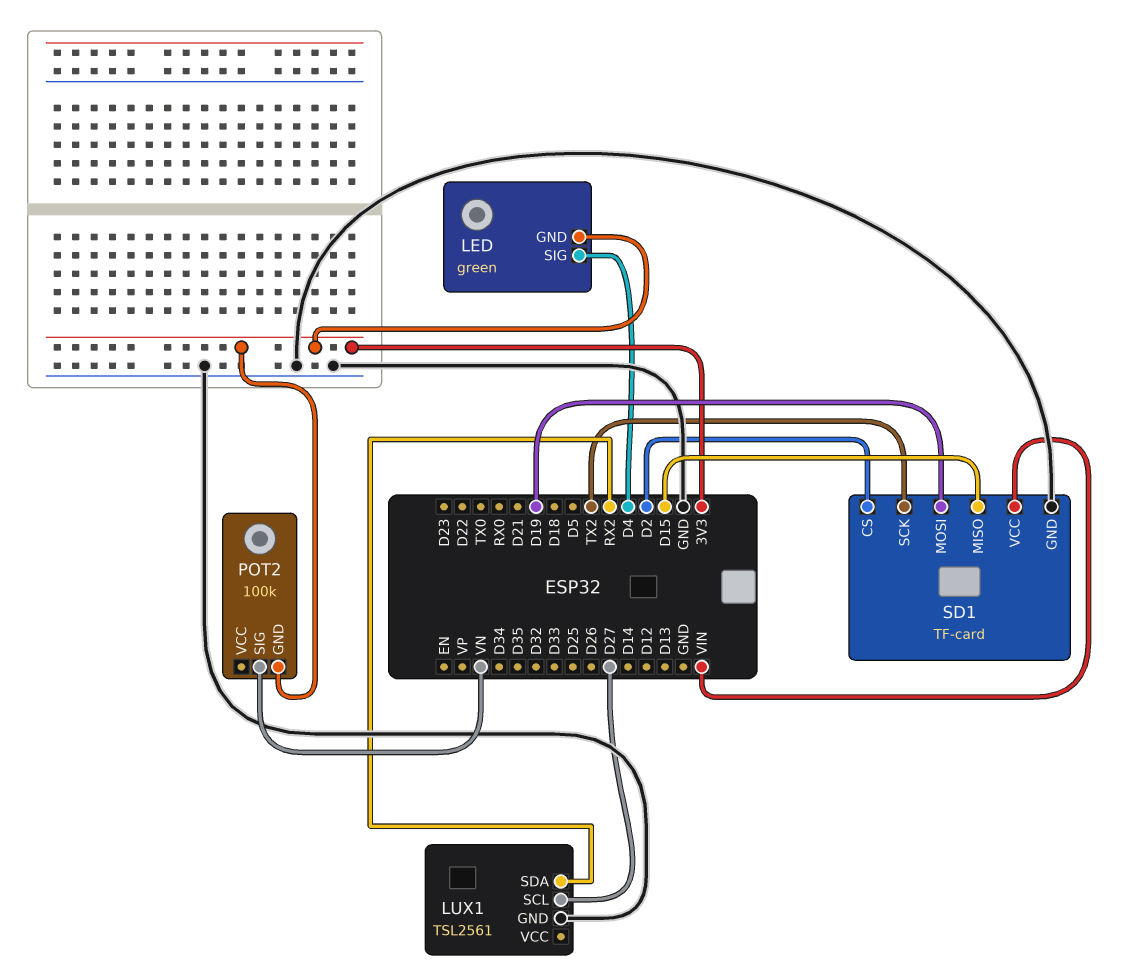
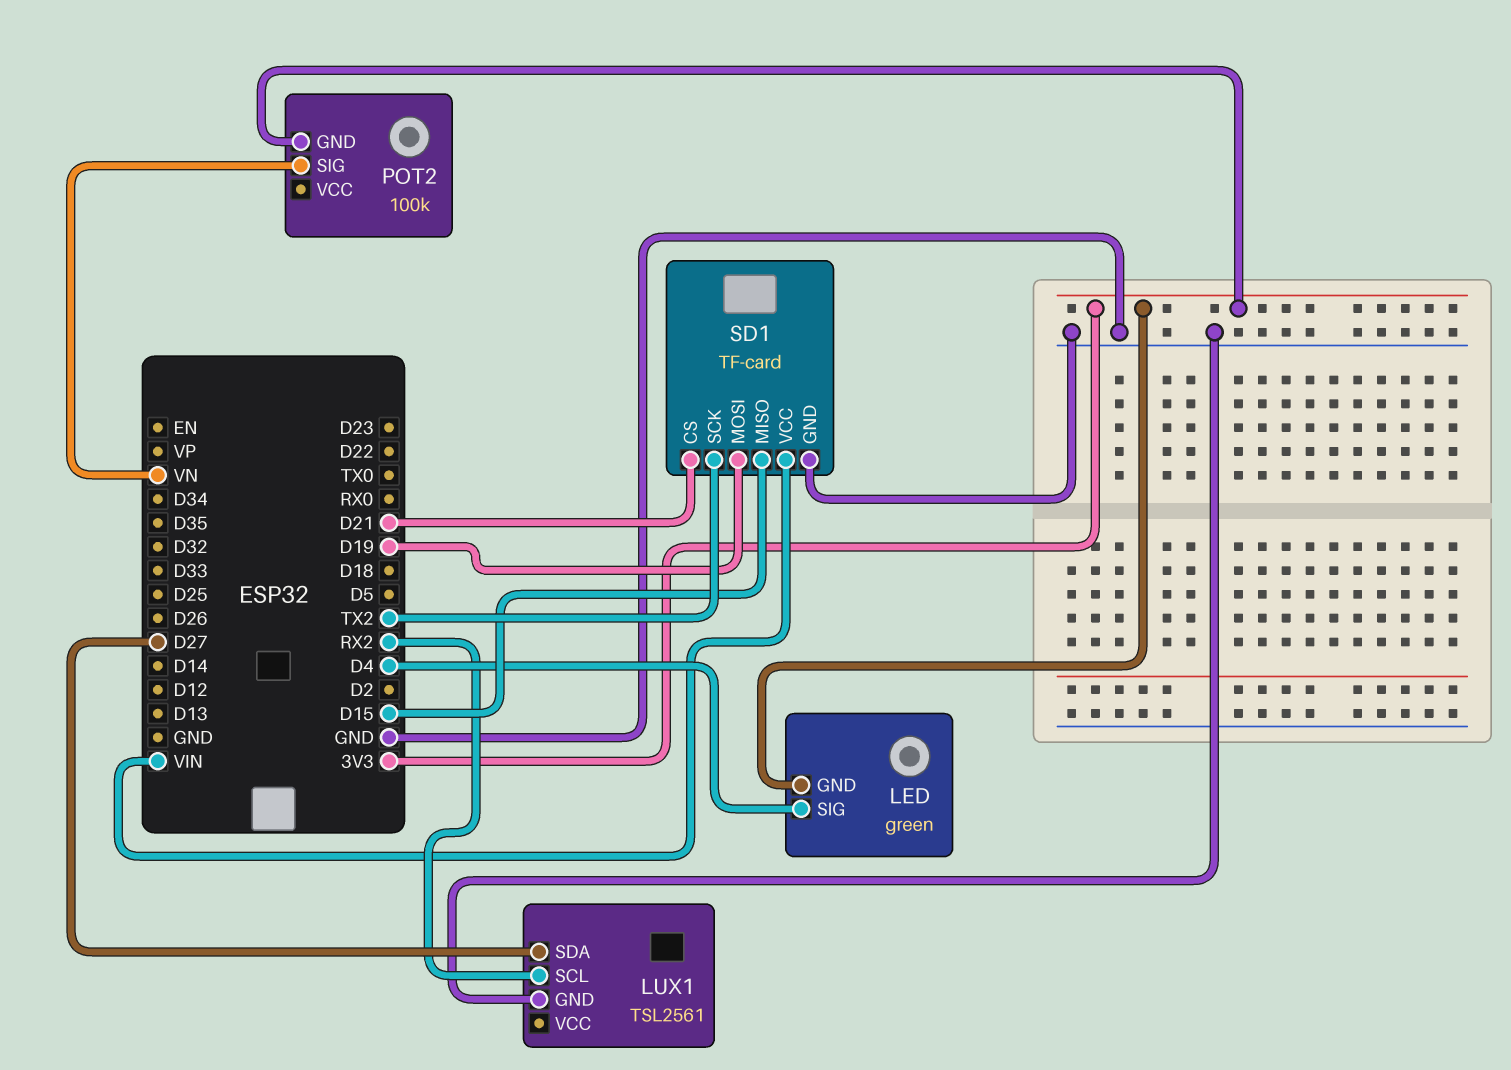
LUX1 pin SCL: D27 -> RX2
LUX1 pin SDA: RX2 -> D27
SD1 pin CS: D2 -> D21

